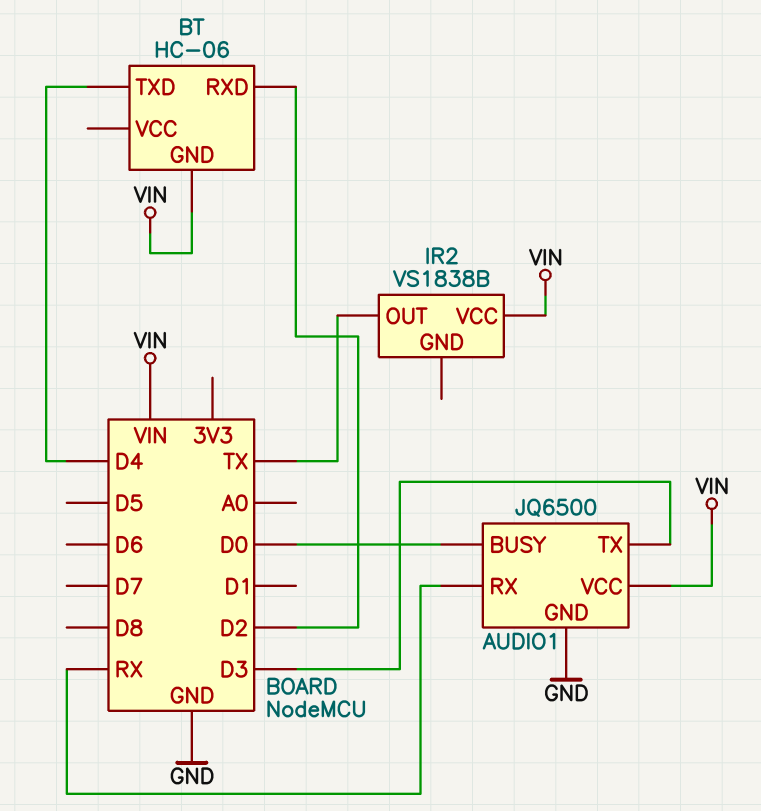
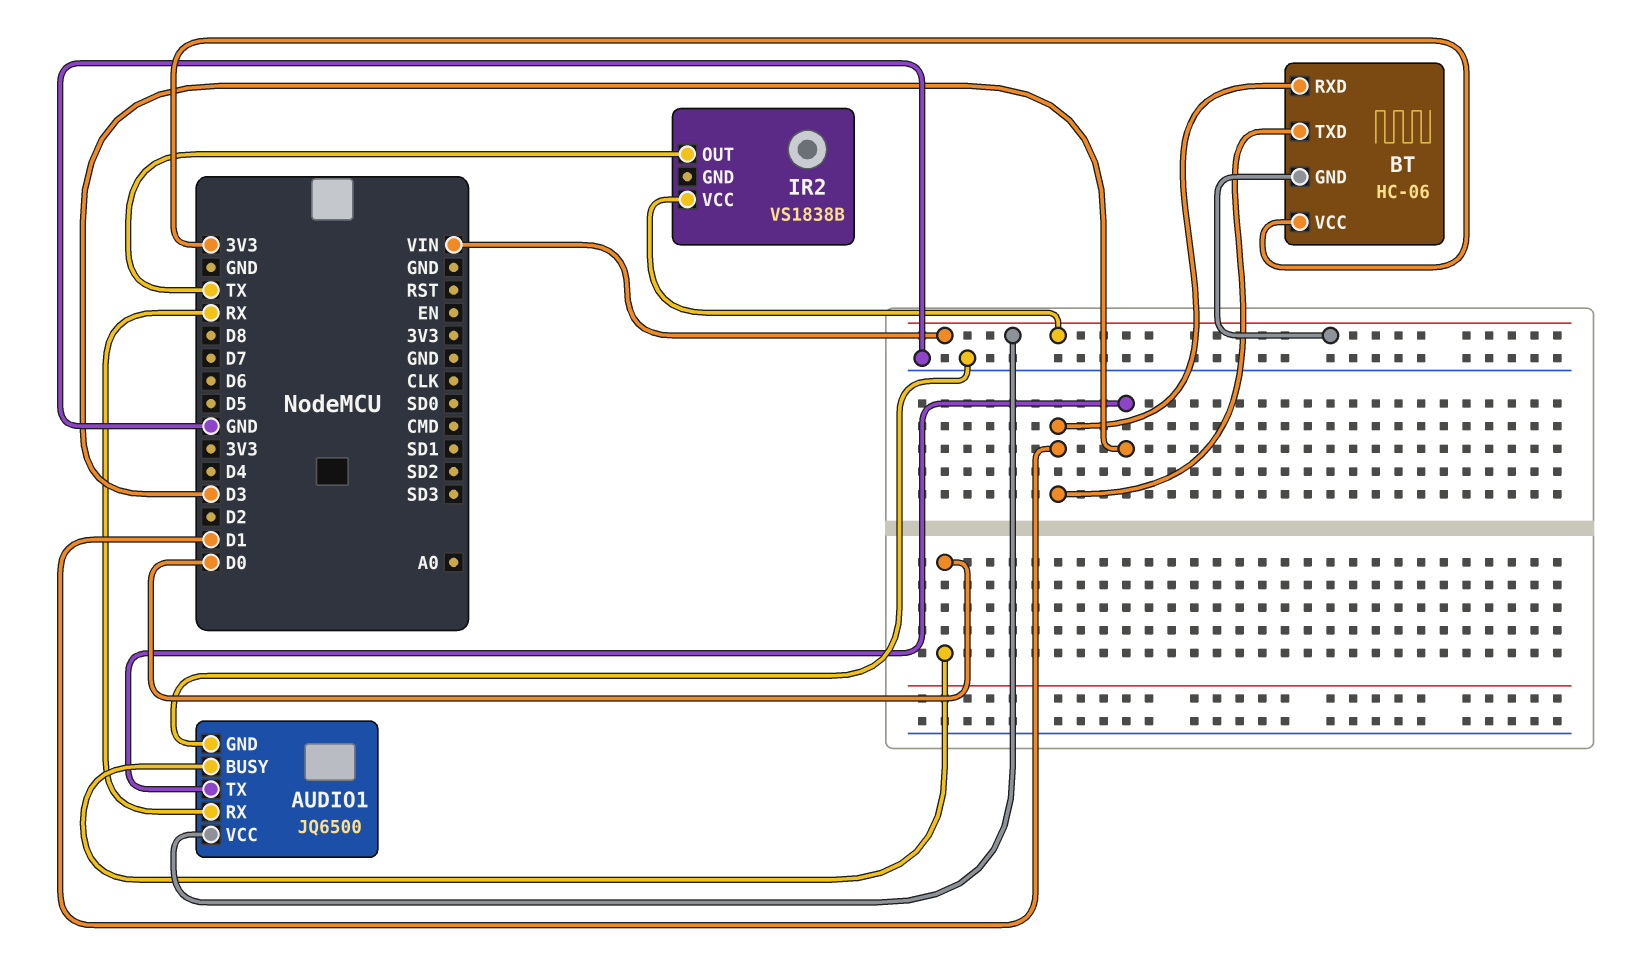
BT pin RXD: D2 -> D1
BT pin TXD: D4 -> D1
BT pin VCC: none -> 3V3

